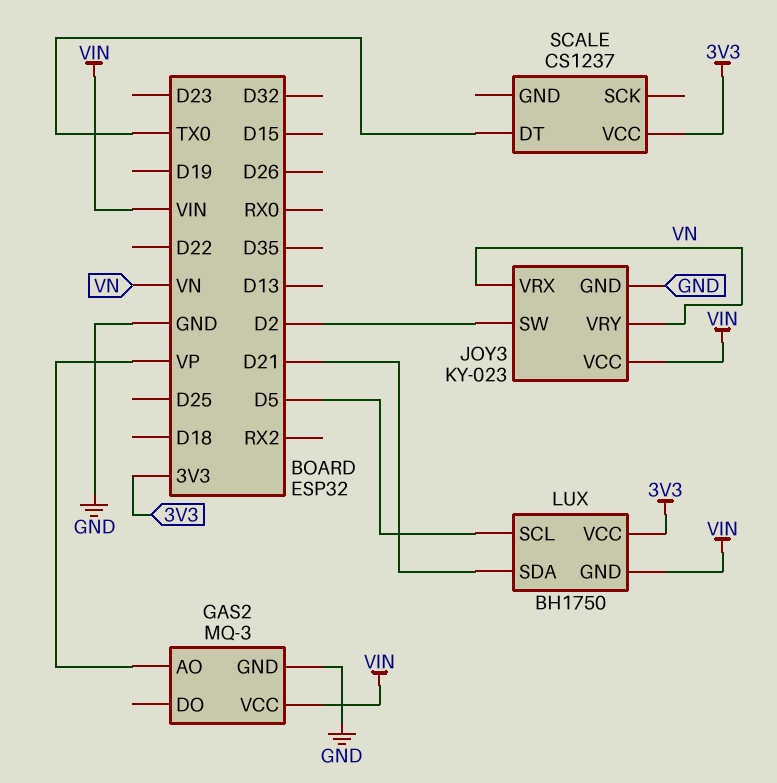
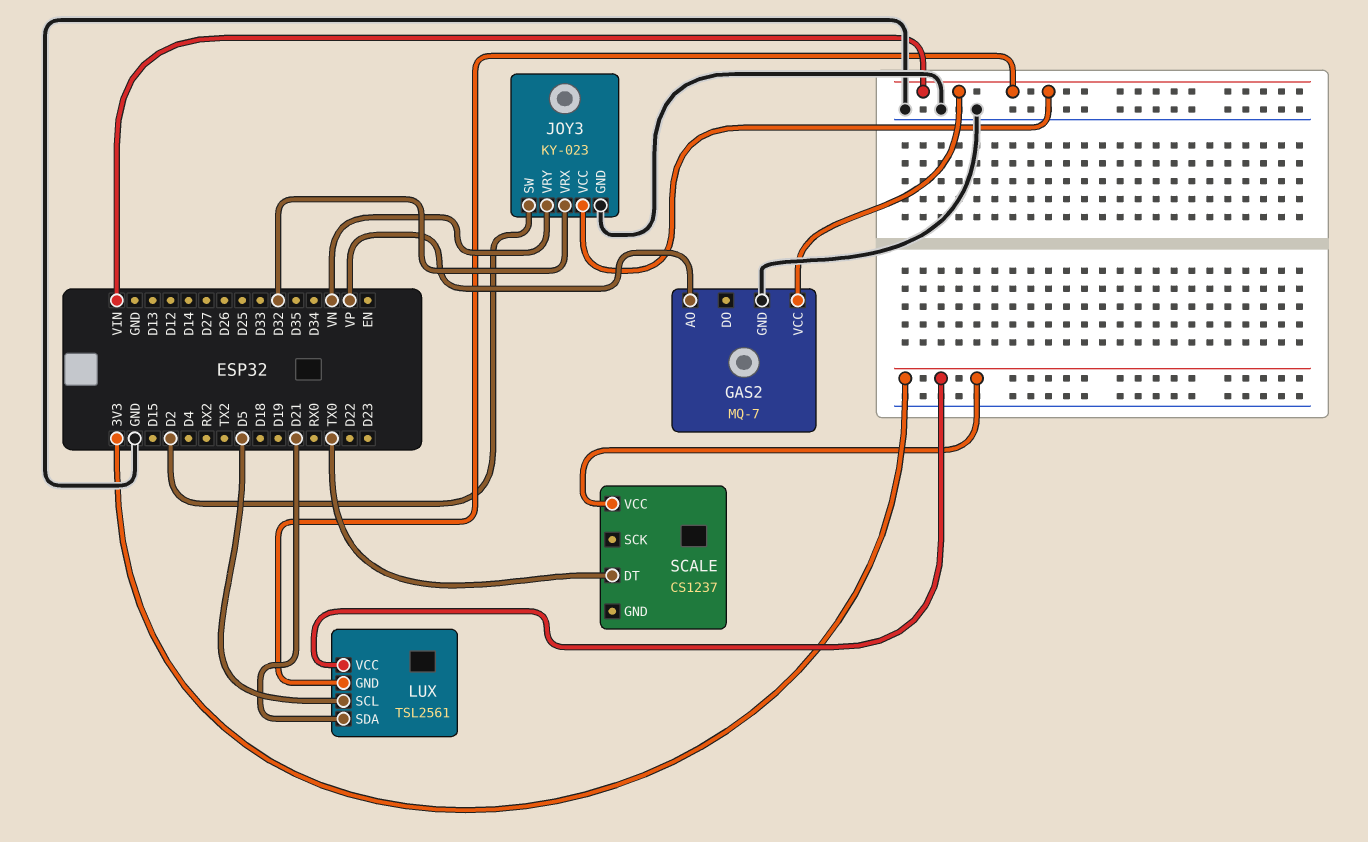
GAS2: MQ-3 -> MQ-7
JOY3 pin VRX: VN -> D32
LUX: BH1750 -> TSL2561

